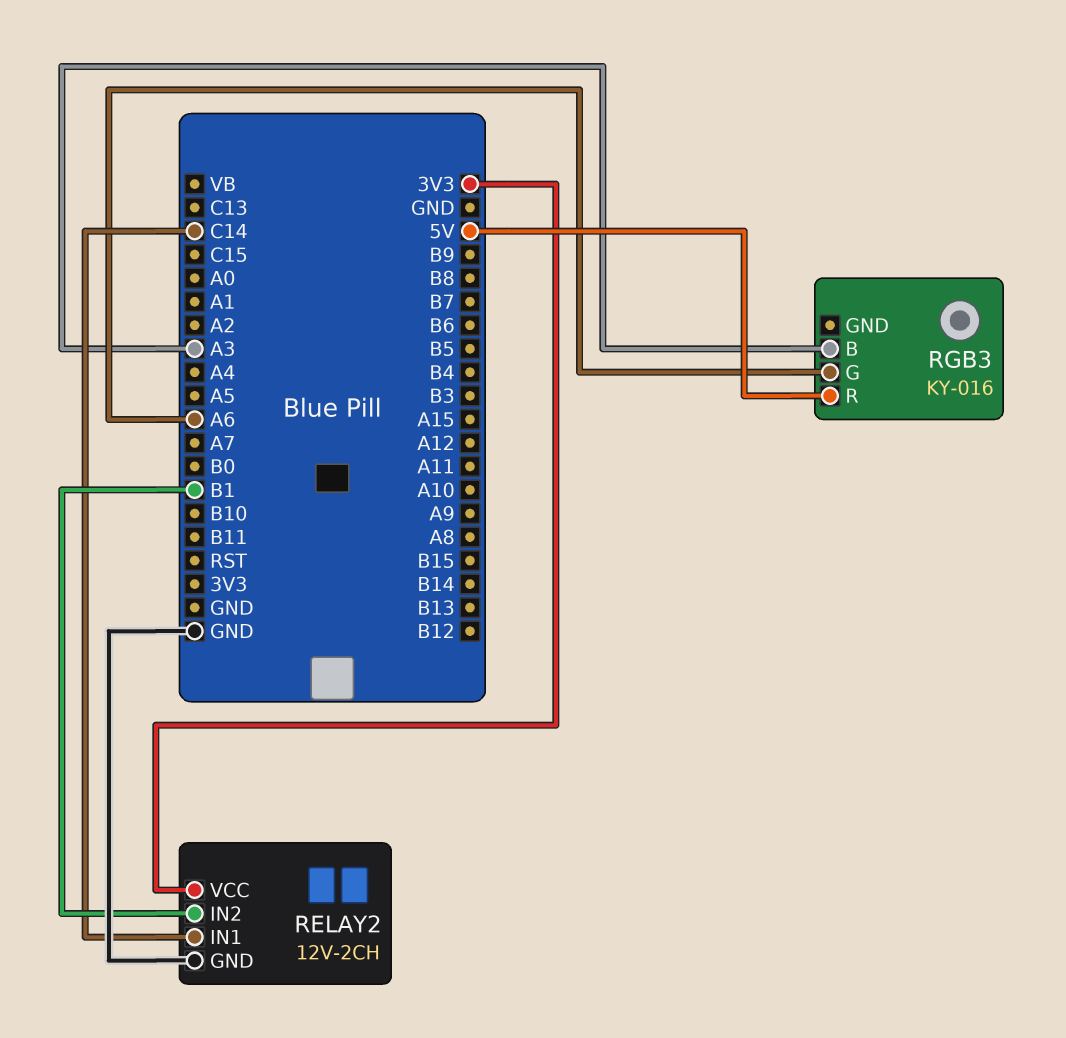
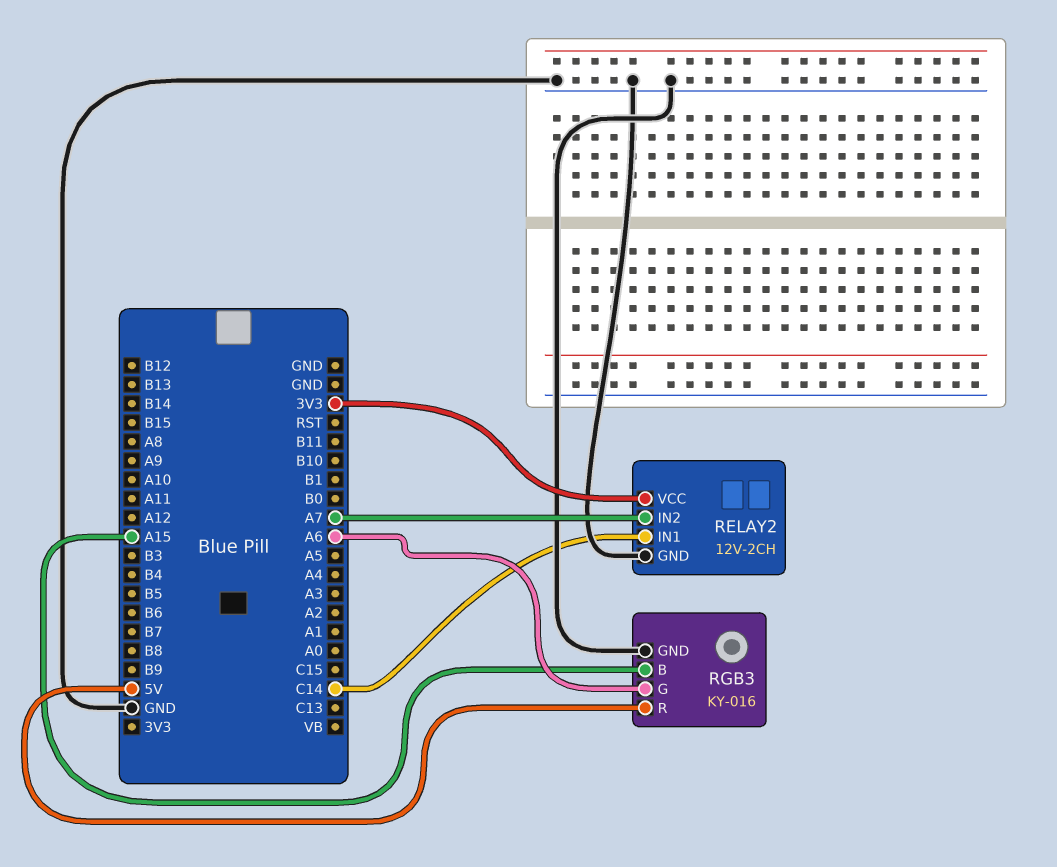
RELAY2 pin IN2: B1 -> A7
RGB3 pin B: A3 -> A15
RGB3 pin GND: none -> GND

